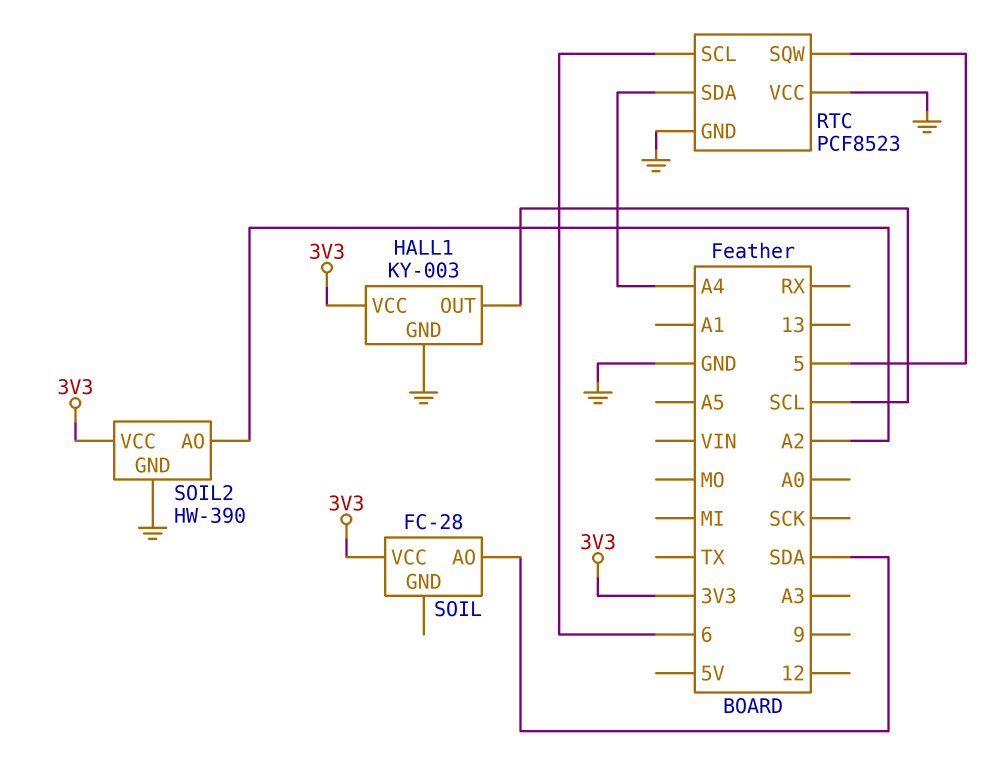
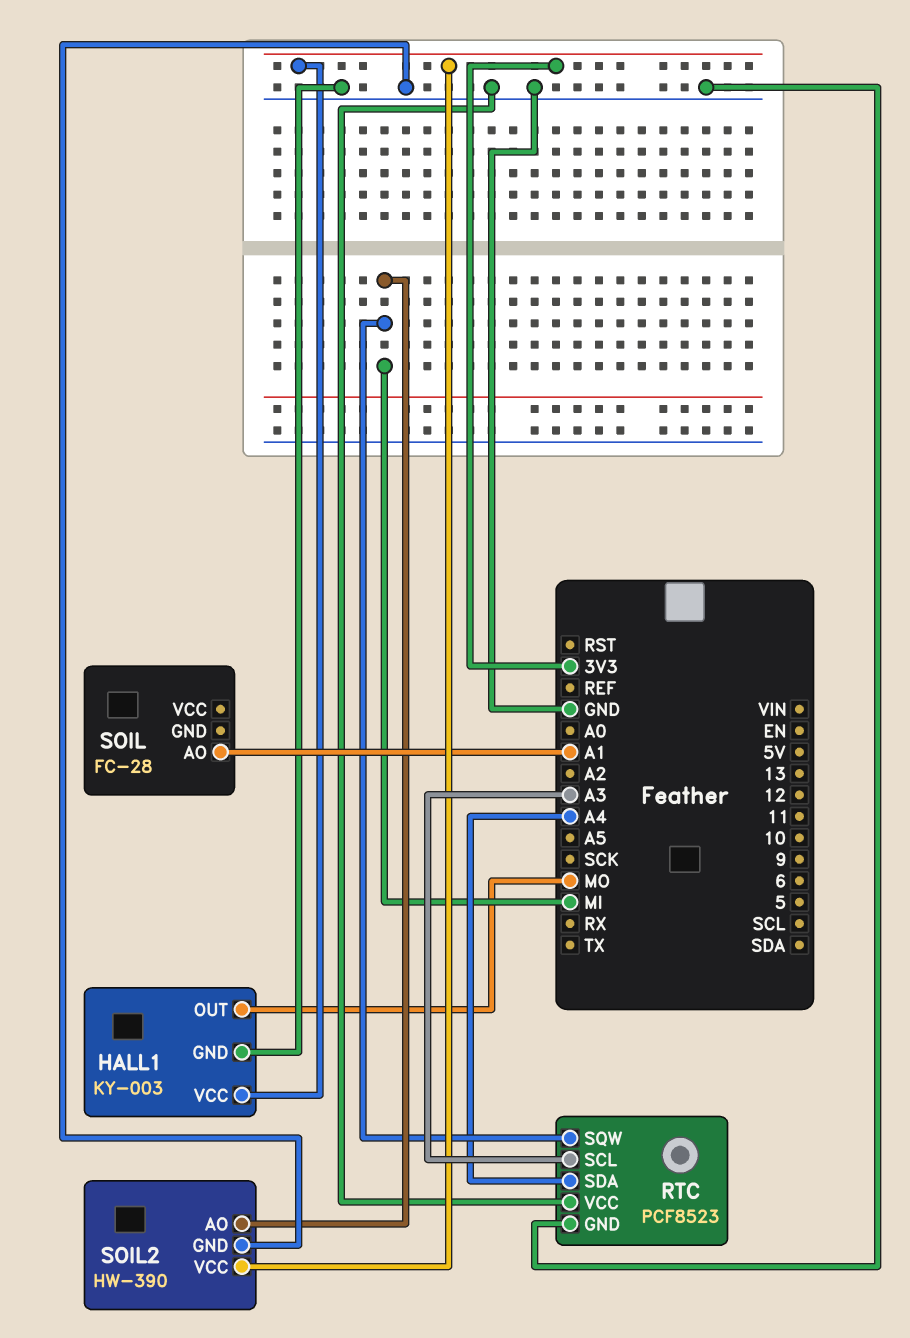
HALL1 pin OUT: SCL -> MO
RTC pin SCL: 6 -> A3
RTC pin SQW: 5 -> MI
SOIL pin AO: SDA -> A1
SOIL pin VCC: 3V3 -> none
SOIL2 pin AO: A2 -> MI

